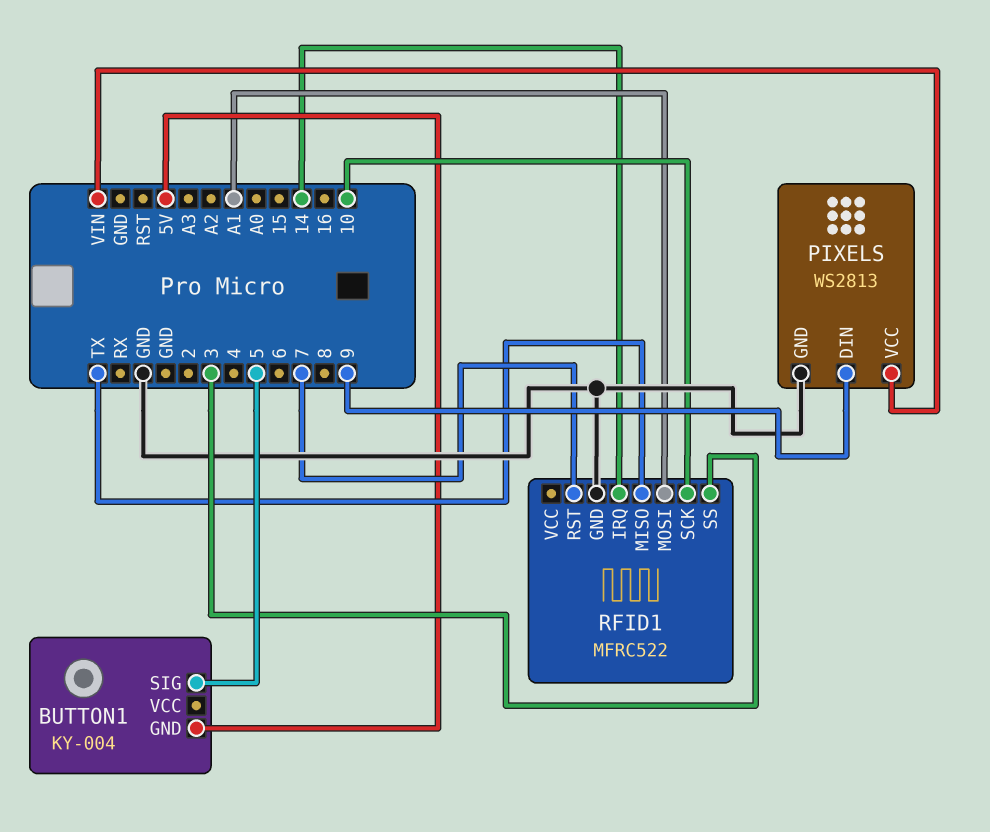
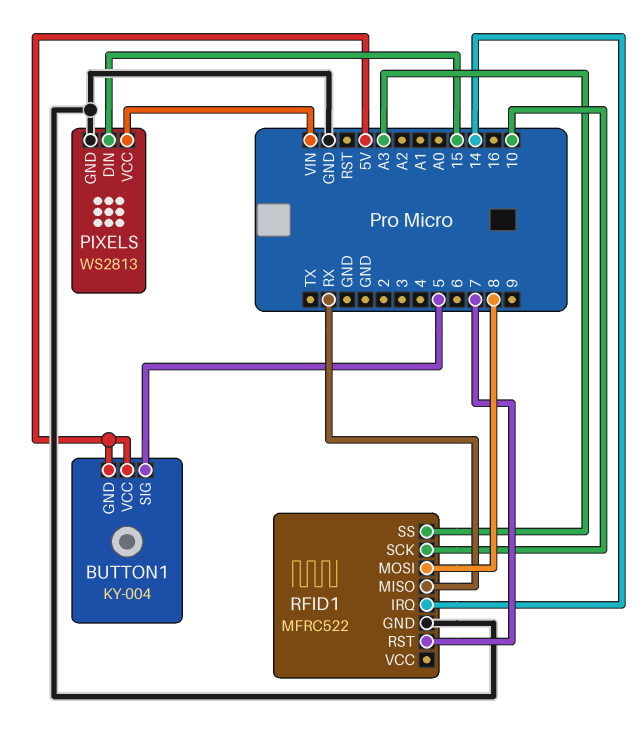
BUTTON1 pin VCC: none -> 5V
PIXELS pin DIN: 9 -> 15
RFID1 pin MISO: TX -> RX
RFID1 pin MOSI: A1 -> 8
RFID1 pin SS: 3 -> A3

